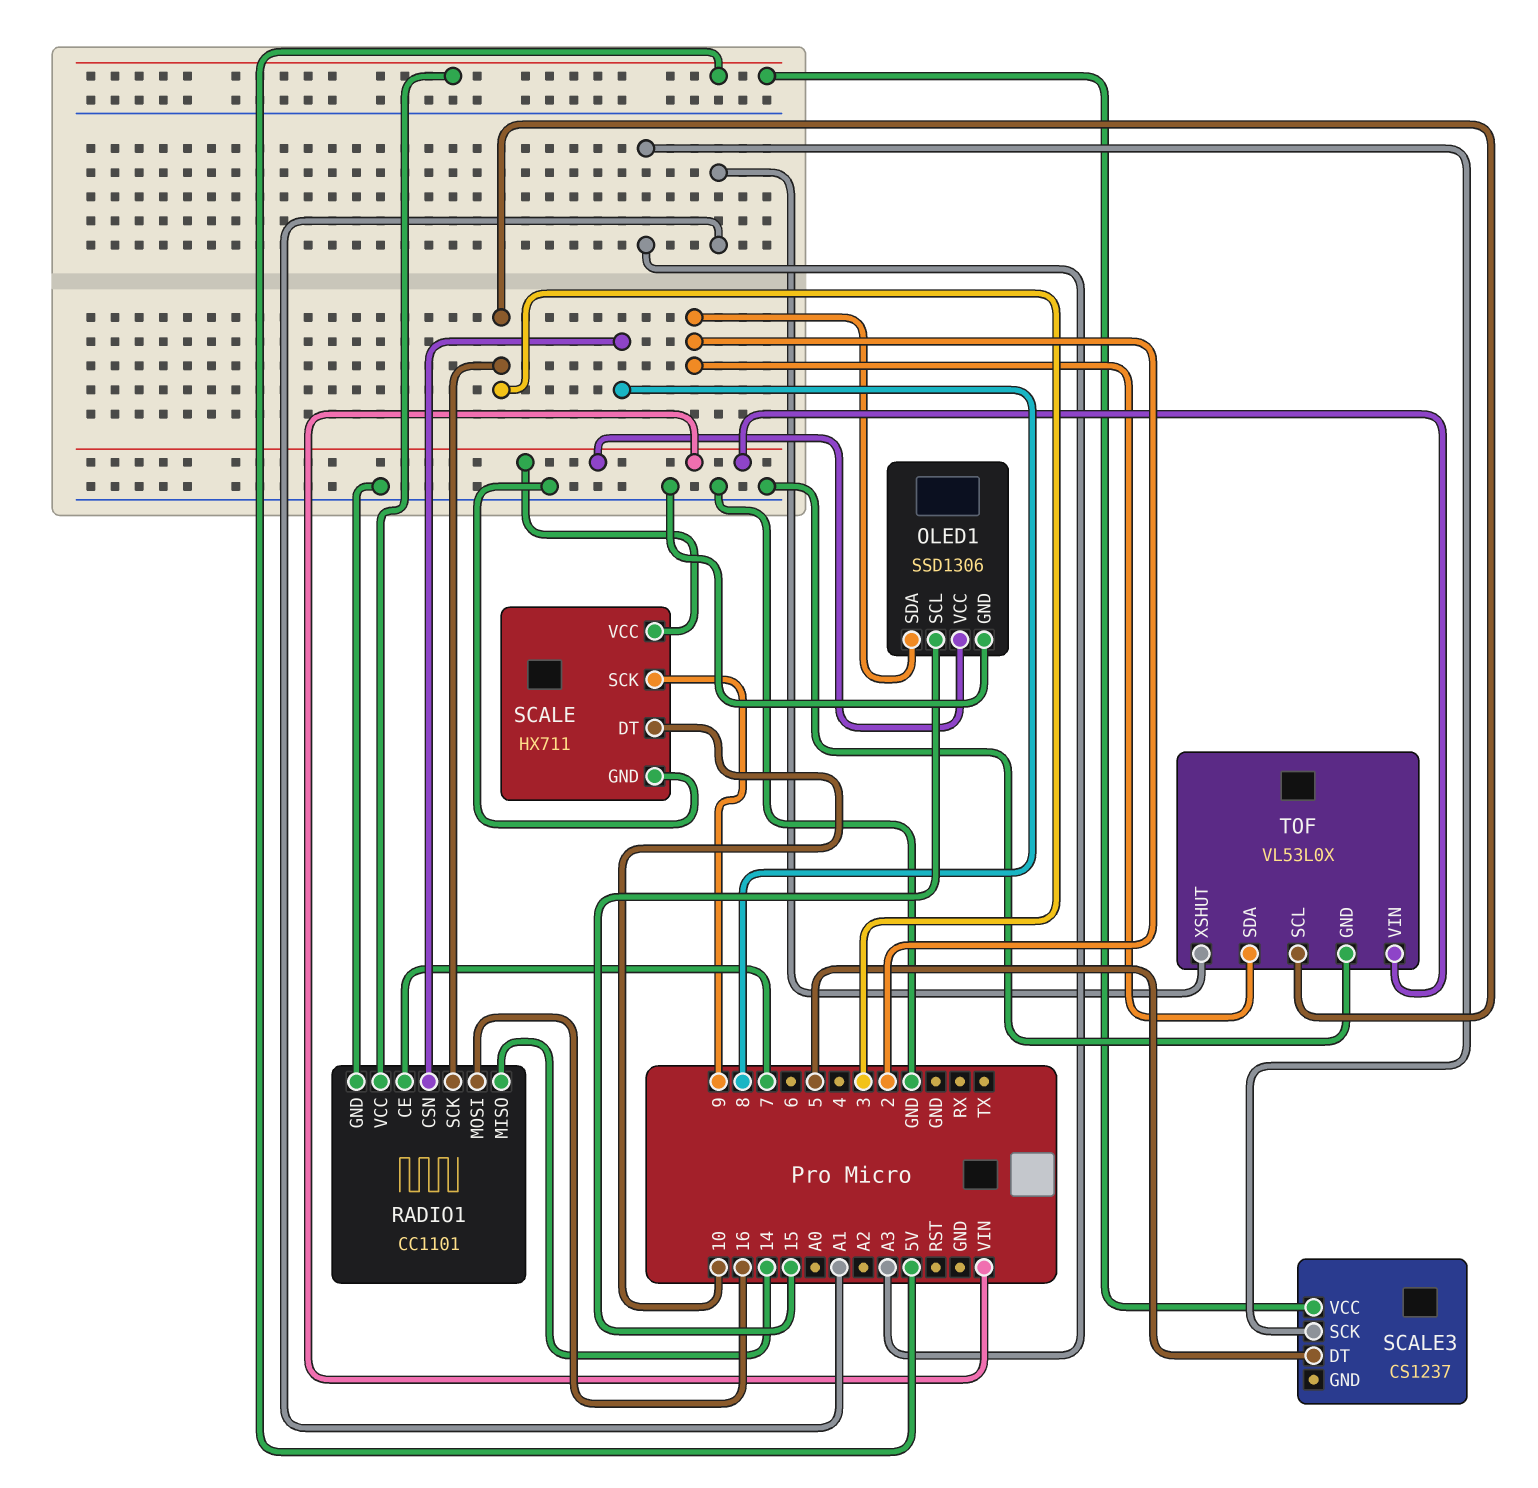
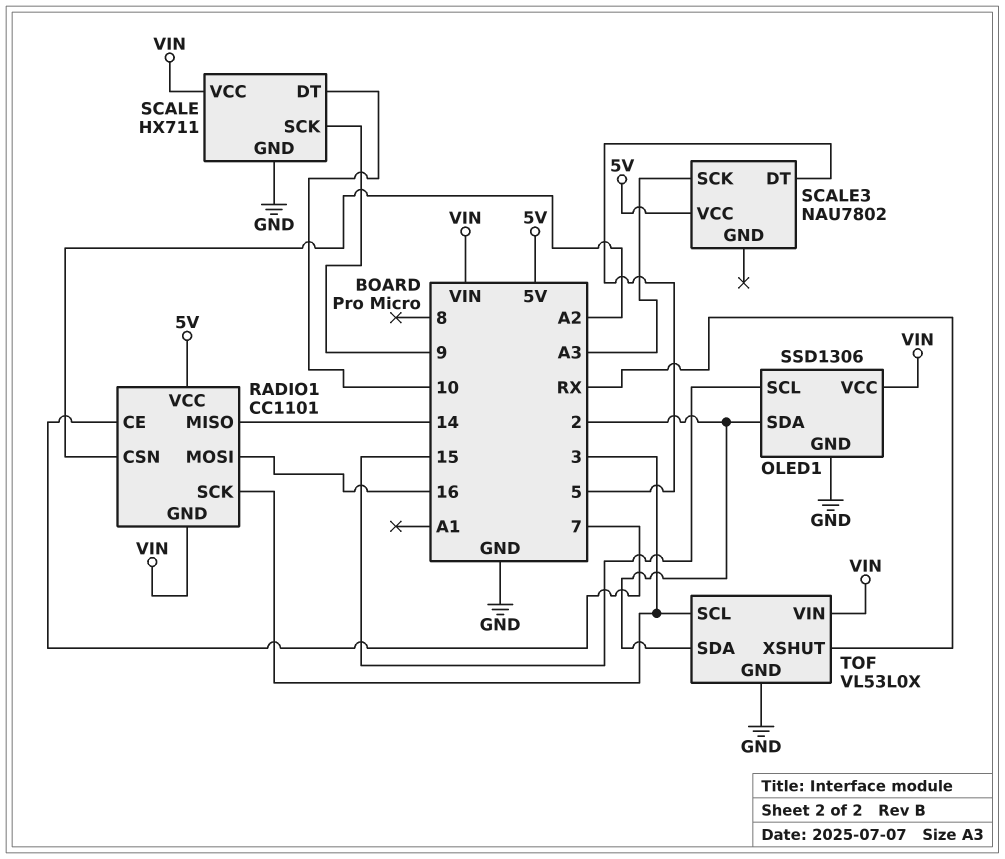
RADIO1 pin CSN: 8 -> A2
RADIO1 pin GND: GND -> VIN
SCALE3: CS1237 -> NAU7802
TOF pin XSHUT: A1 -> RX

